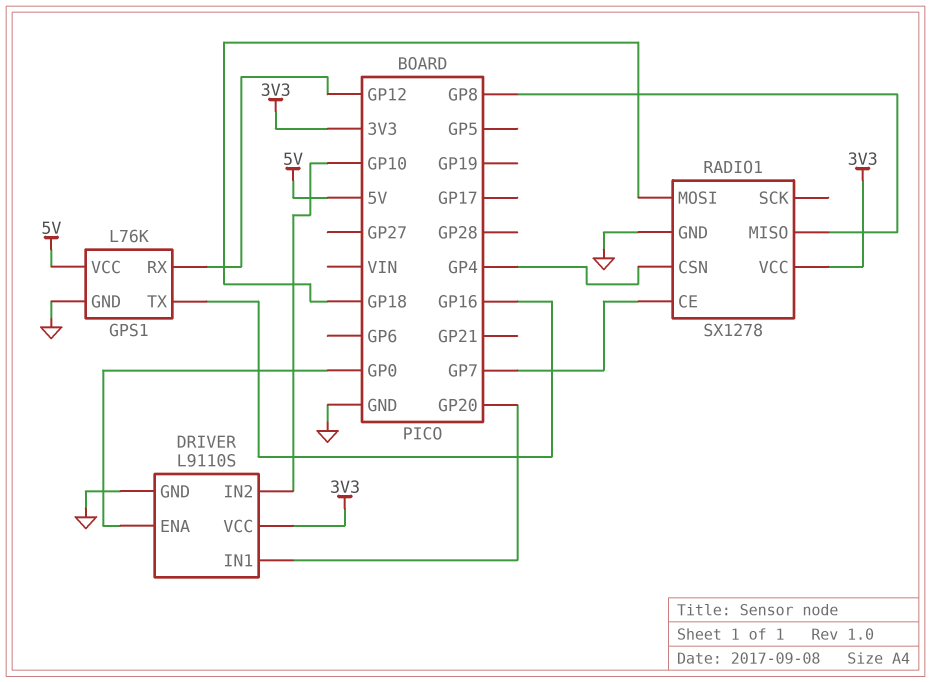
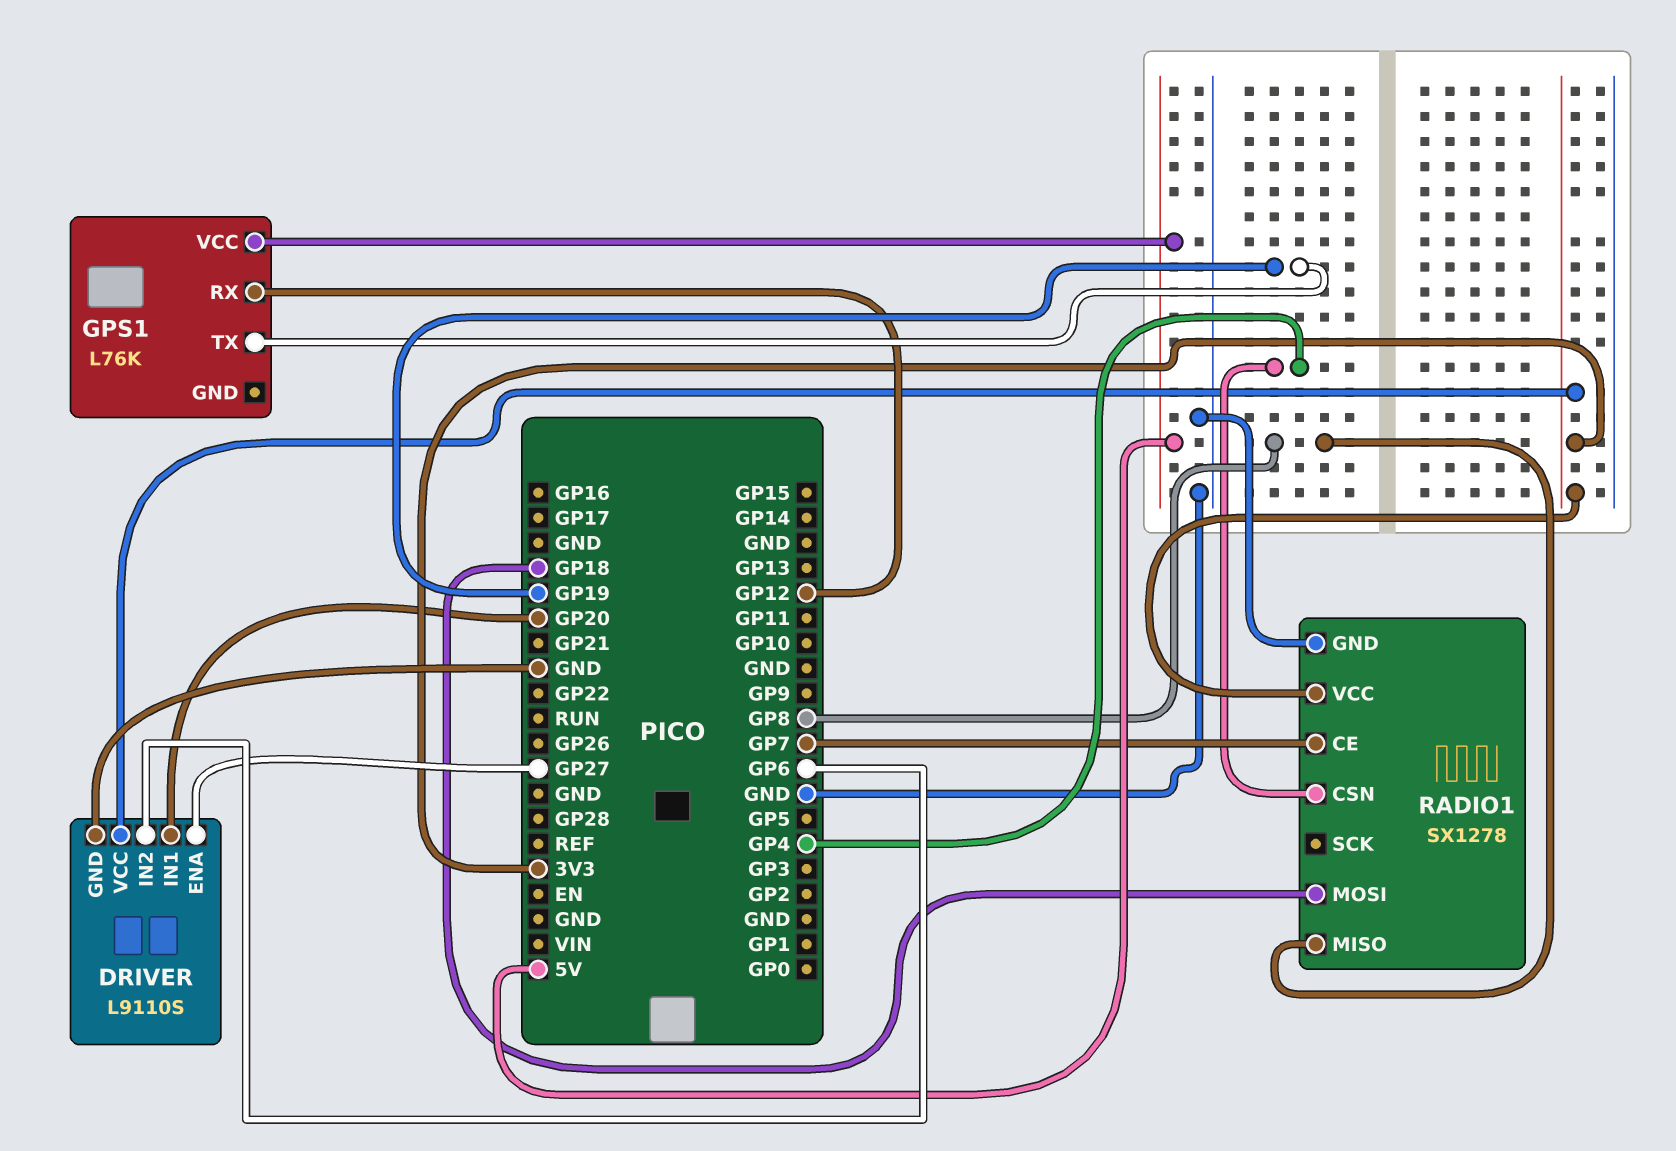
DRIVER pin ENA: GP0 -> GP27
DRIVER pin IN2: GP10 -> GP6
GPS1 pin GND: GND -> none
GPS1 pin TX: GP16 -> GP19

